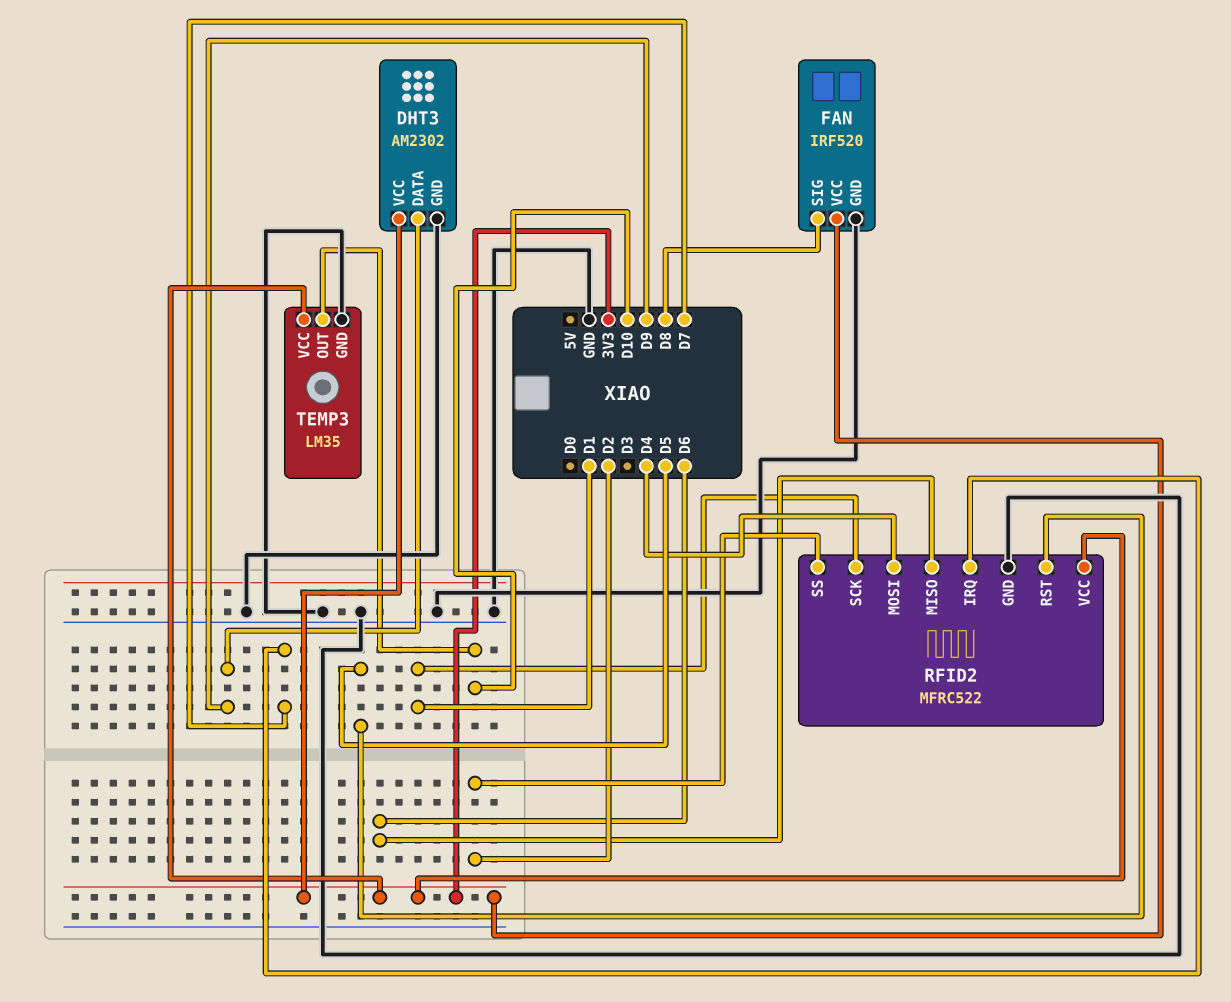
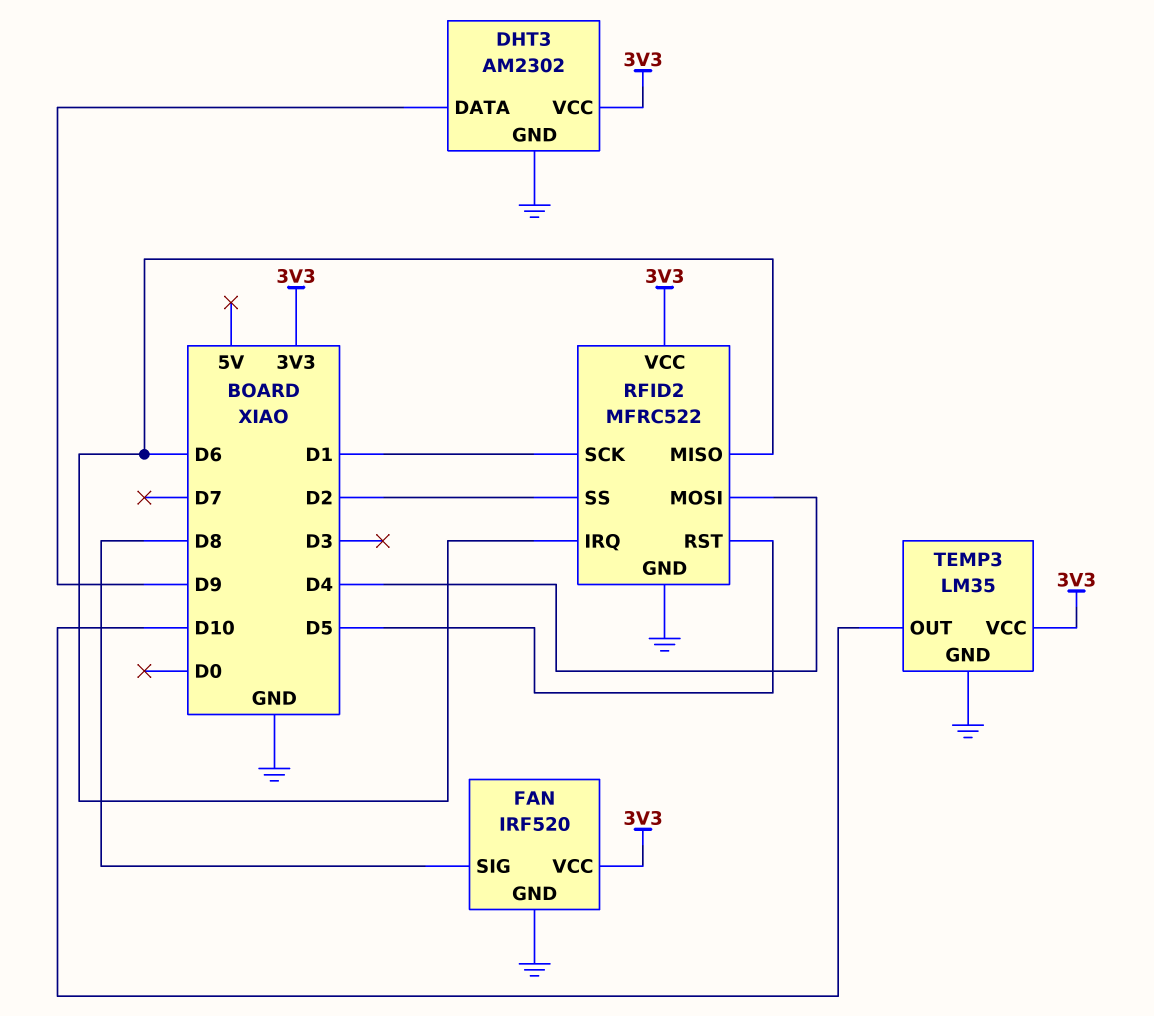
RFID2 pin IRQ: D7 -> D6

